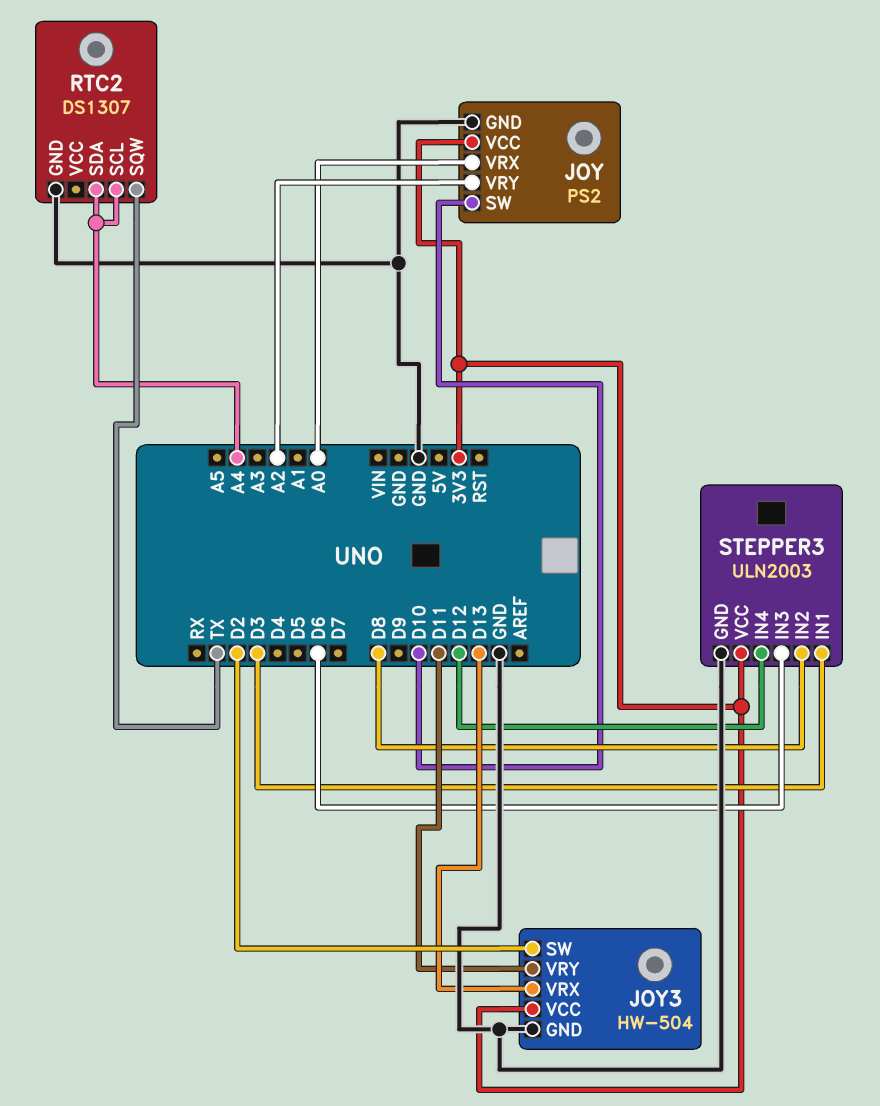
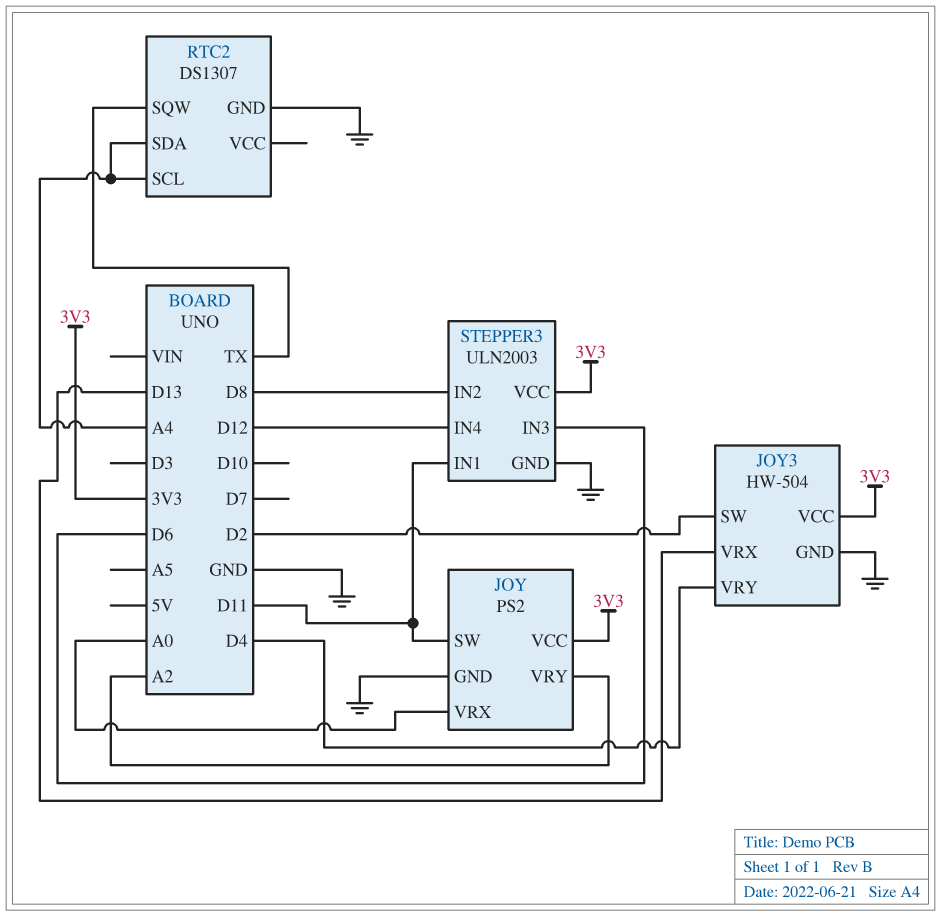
JOY pin SW: D10 -> D11
JOY3 pin VRY: D11 -> D4
STEPPER3 pin IN1: D3 -> D11

